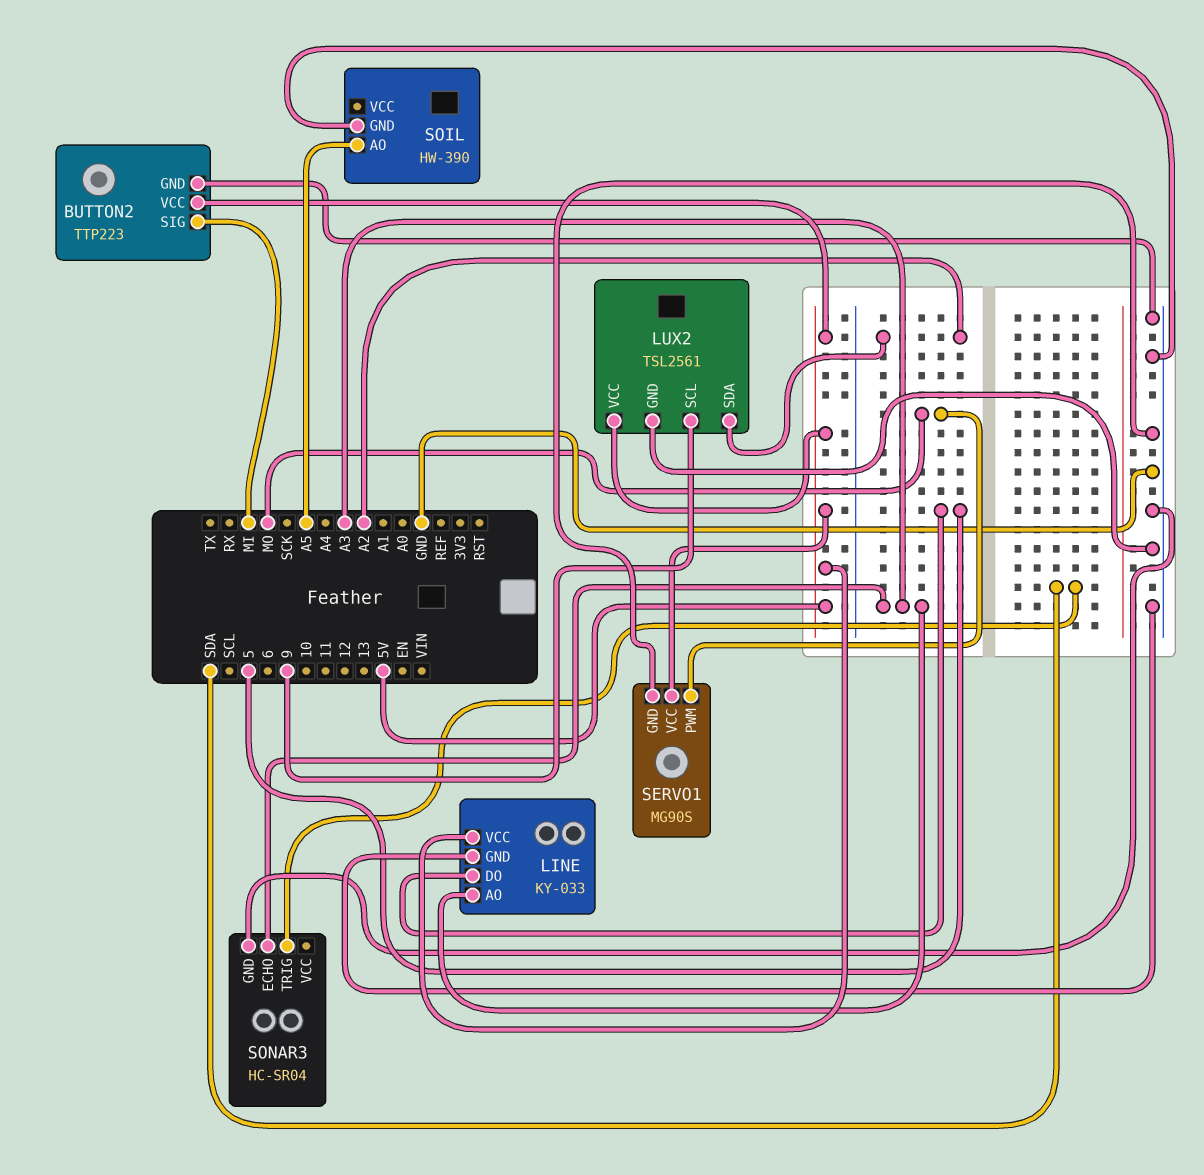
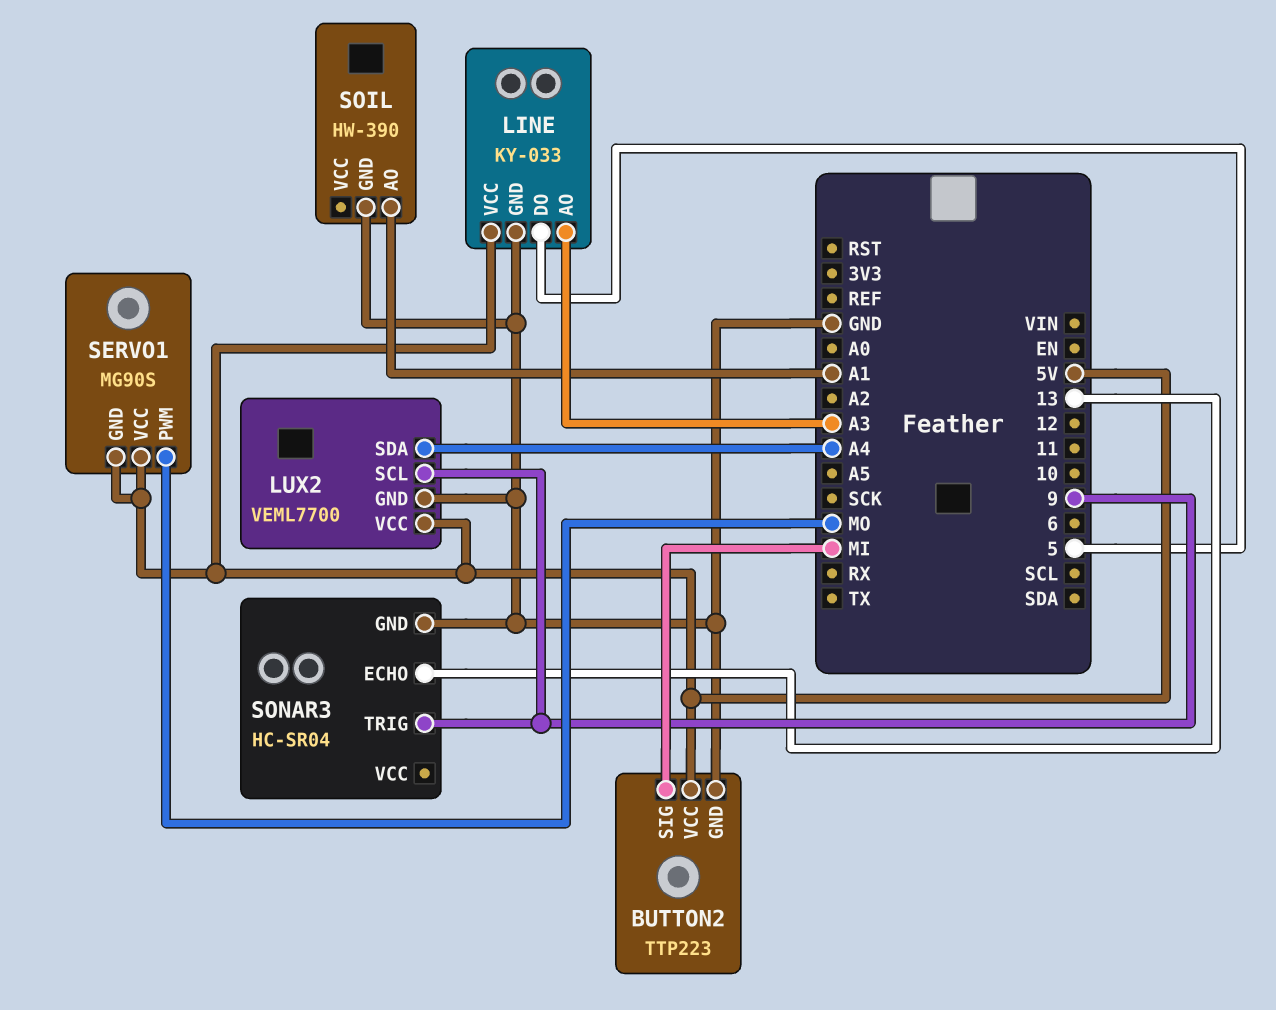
LUX2: TSL2561 -> VEML7700
LUX2 pin SDA: A2 -> A4
SERVO1 pin GND: GND -> 5V
SOIL pin AO: A5 -> A1
SONAR3 pin ECHO: A3 -> 13
SONAR3 pin TRIG: SDA -> 9

